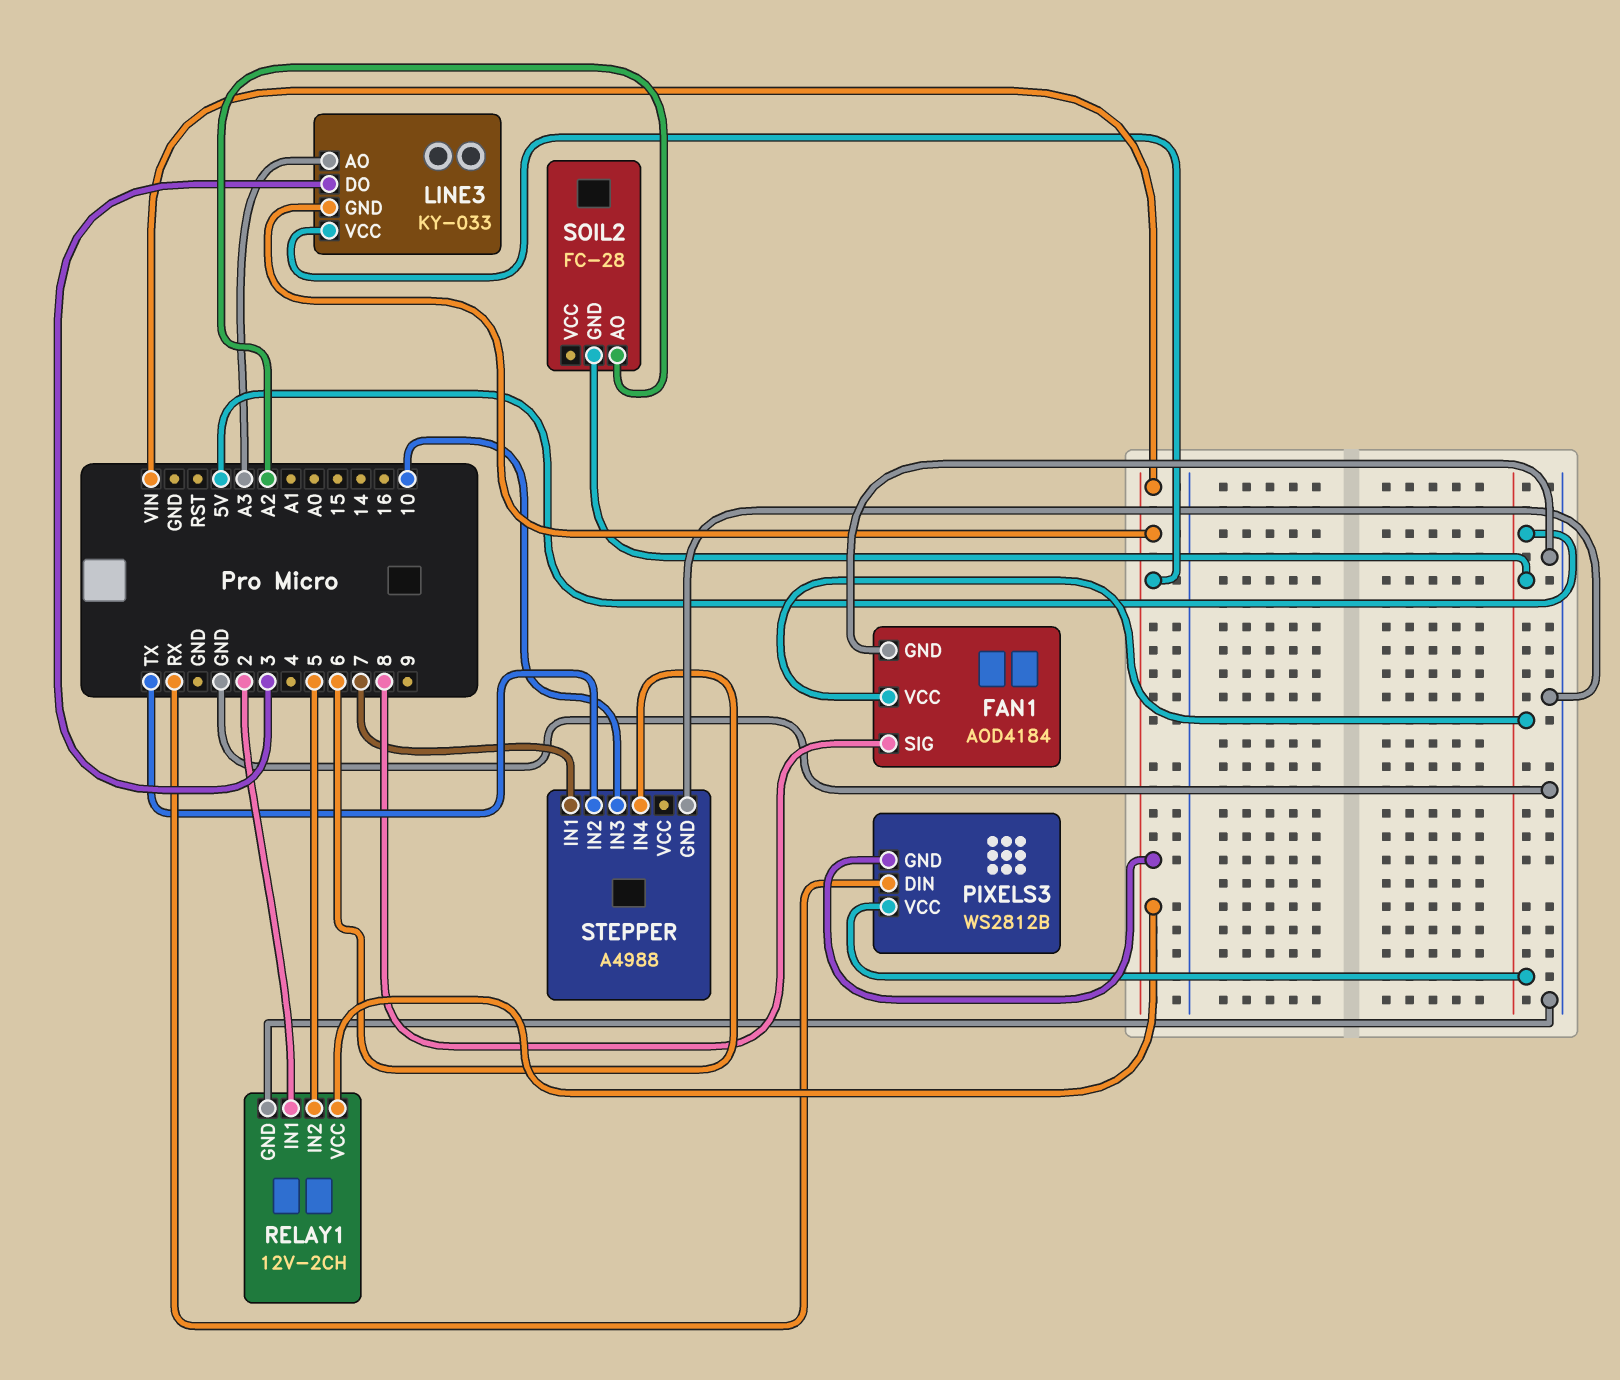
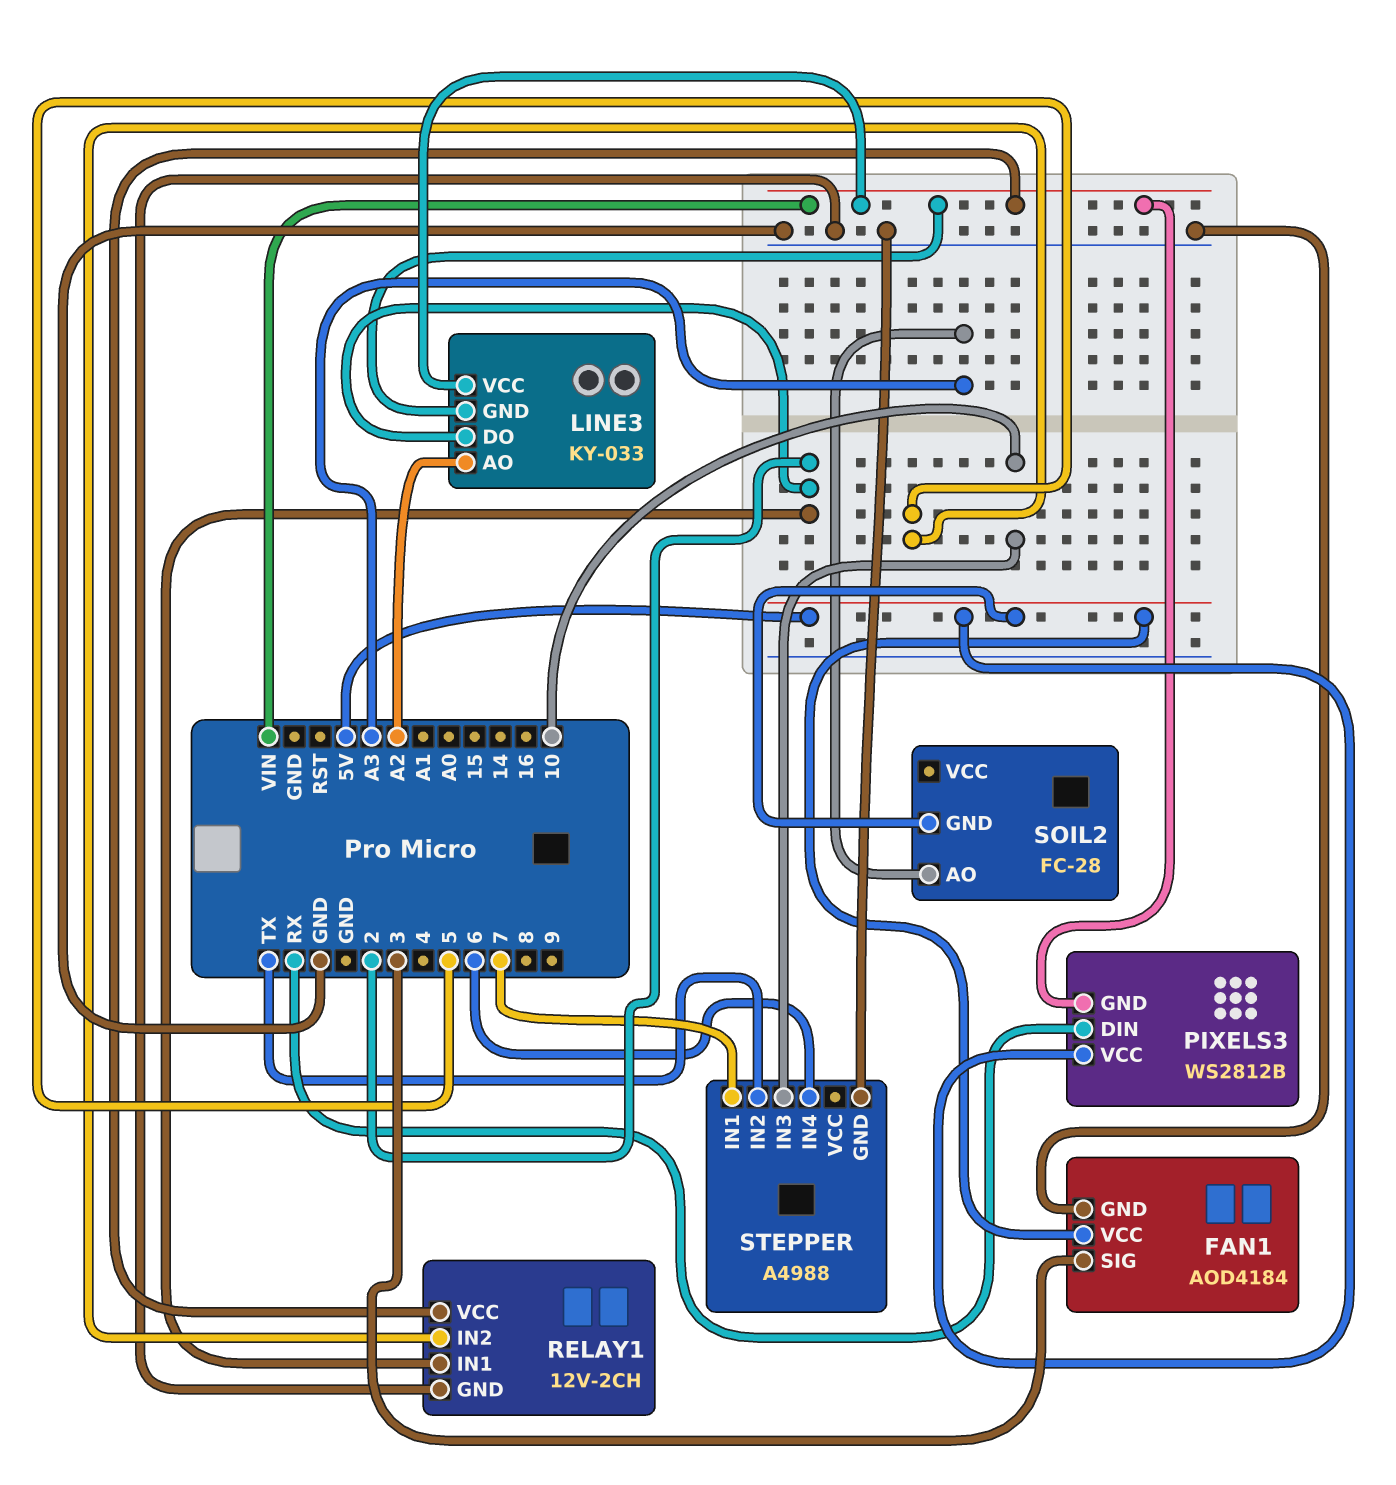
FAN1 pin SIG: 8 -> 3
LINE3 pin AO: A3 -> A2
LINE3 pin DO: 3 -> 2
SOIL2 pin AO: A2 -> A3

